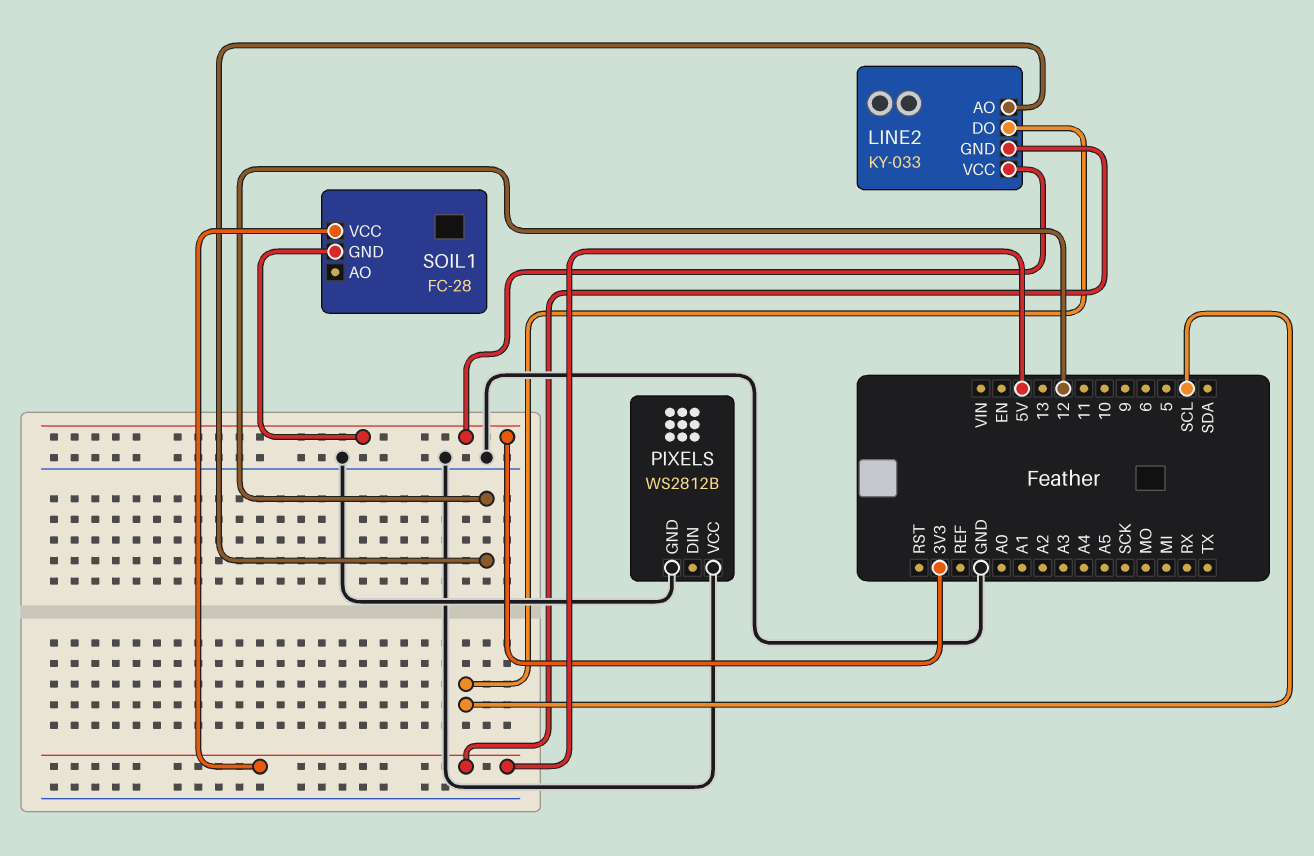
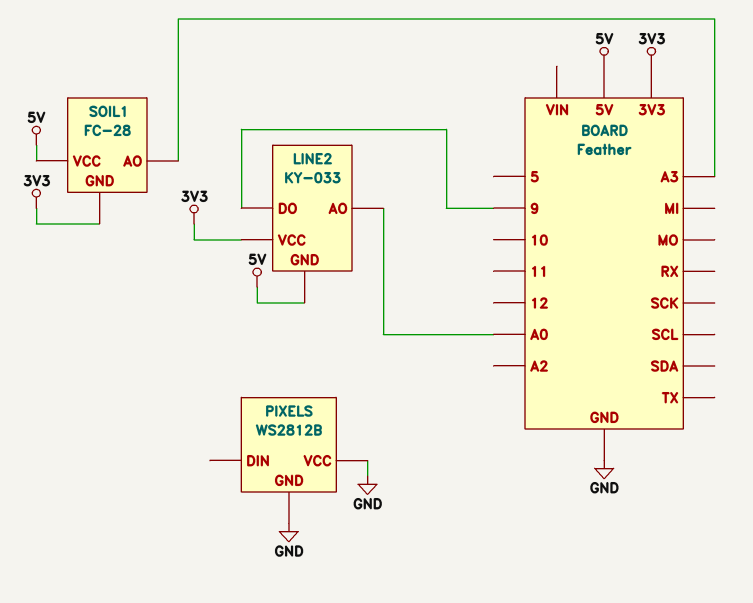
LINE2 pin AO: 12 -> A0
LINE2 pin DO: SCL -> 9
SOIL1 pin AO: none -> A3

